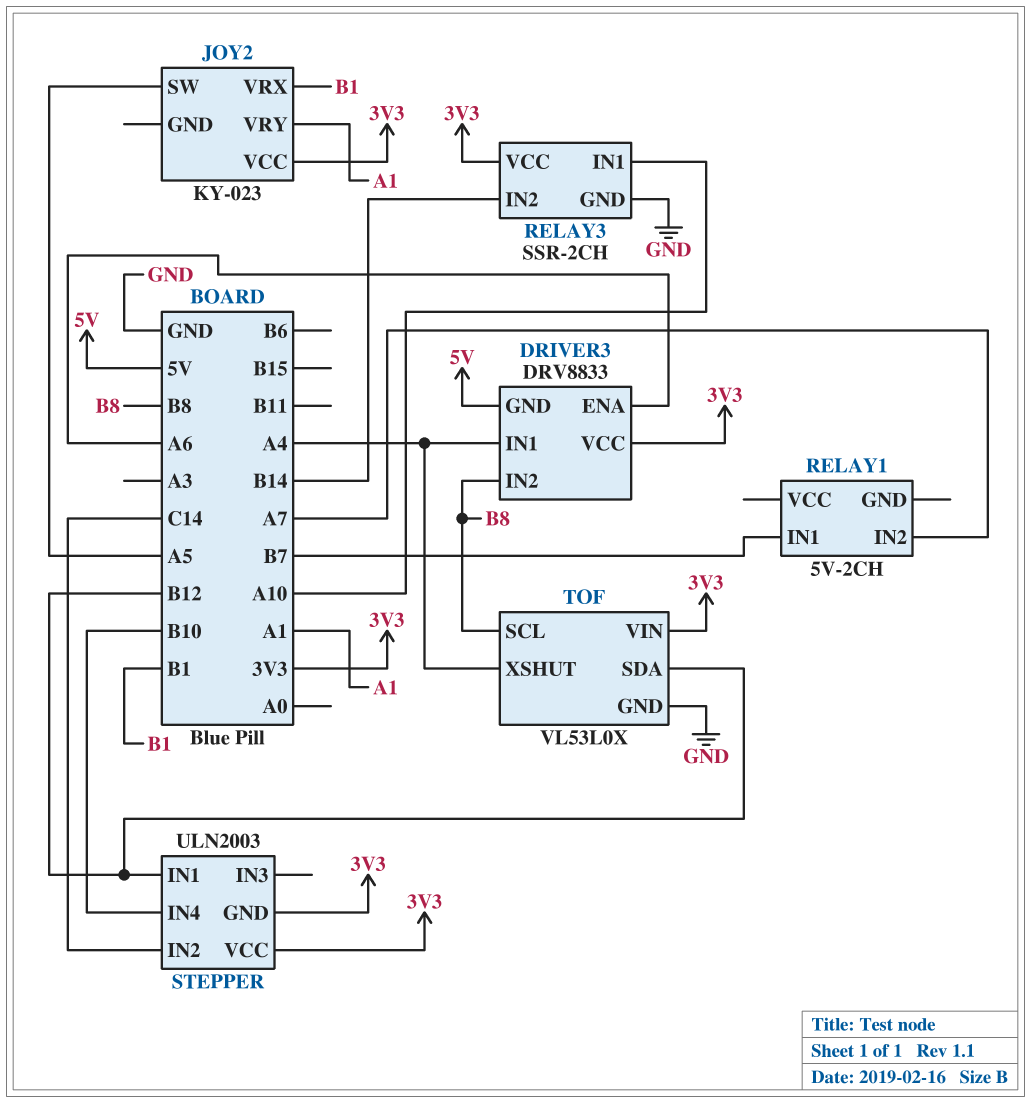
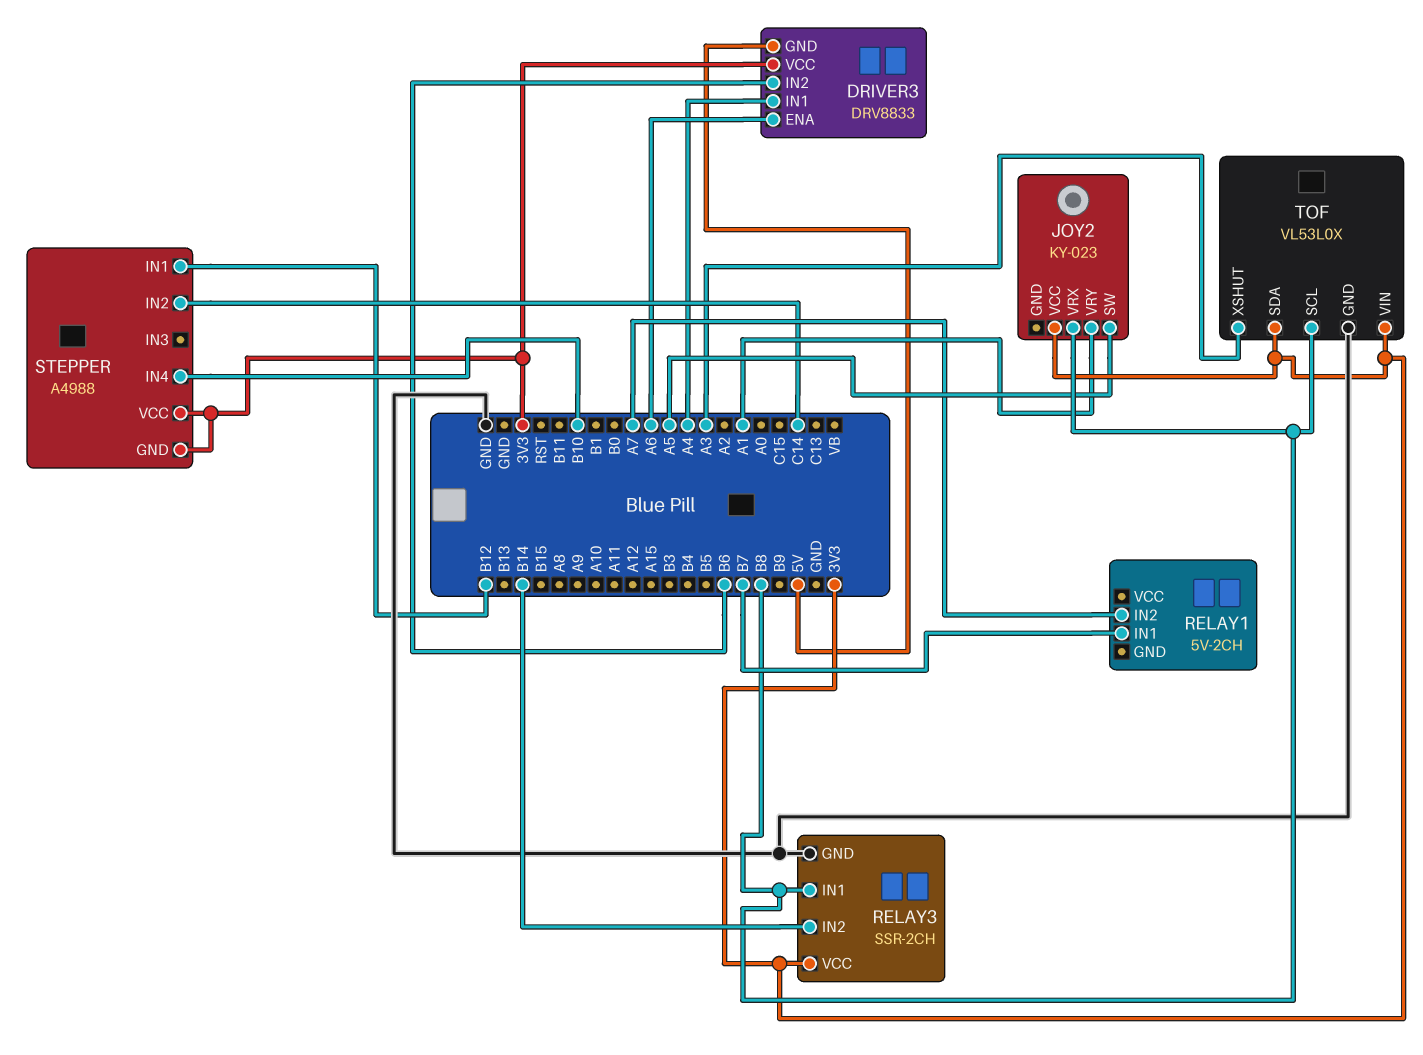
DRIVER3 pin IN2: B8 -> B6
JOY2 pin VRX: B1 -> B8
RELAY3 pin IN1: A10 -> B8
STEPPER: ULN2003 -> A4988
TOF pin SDA: B12 -> 3V3
TOF pin XSHUT: A4 -> A3

